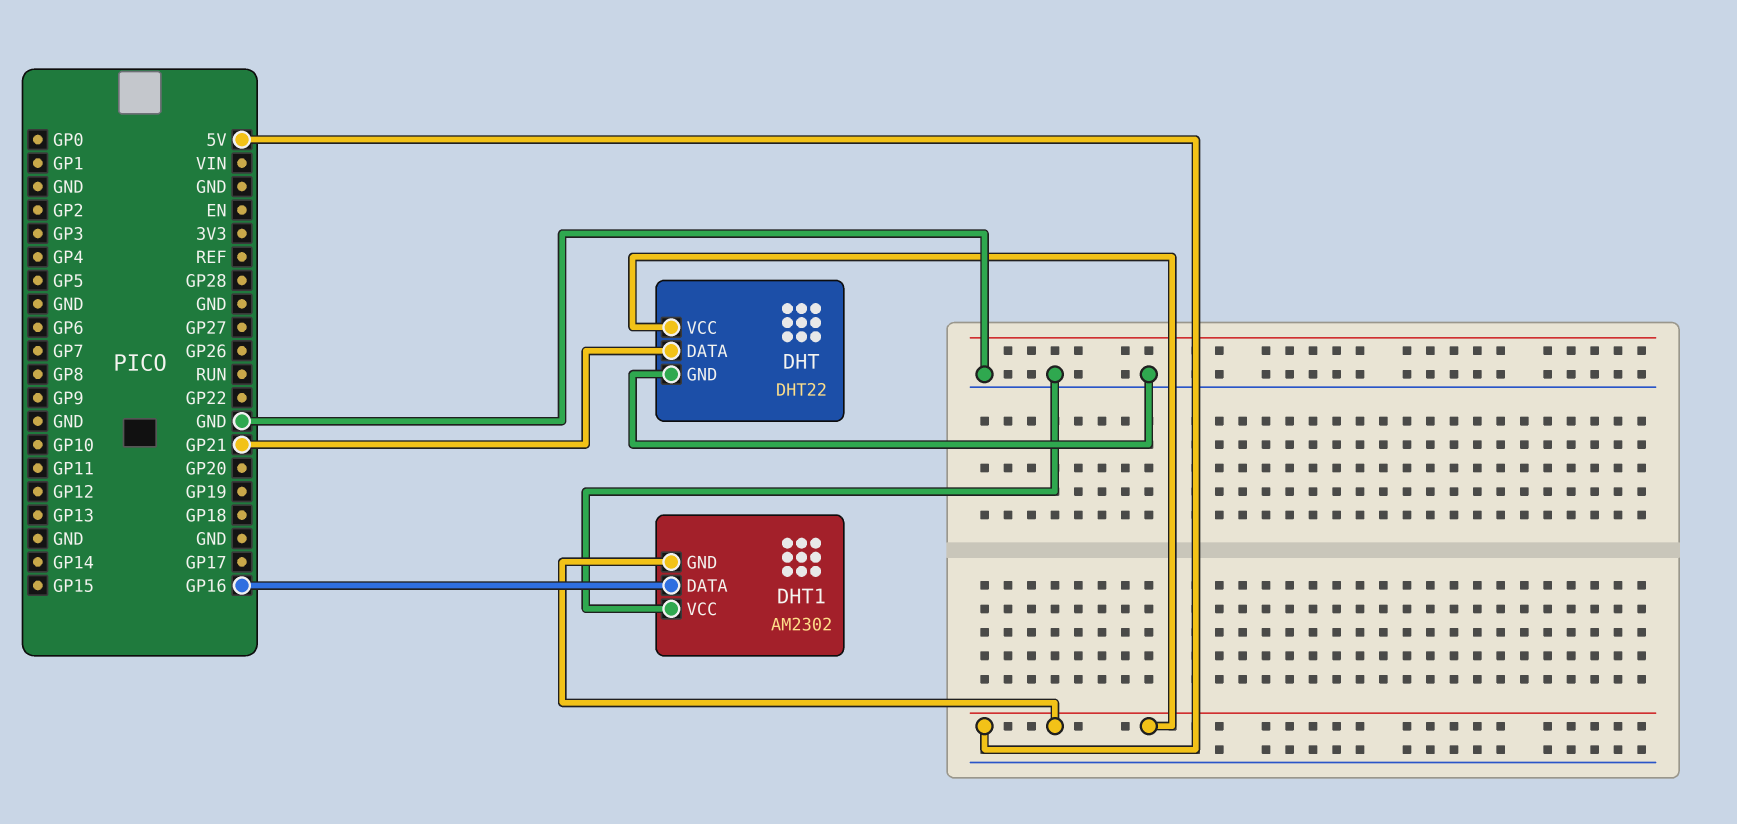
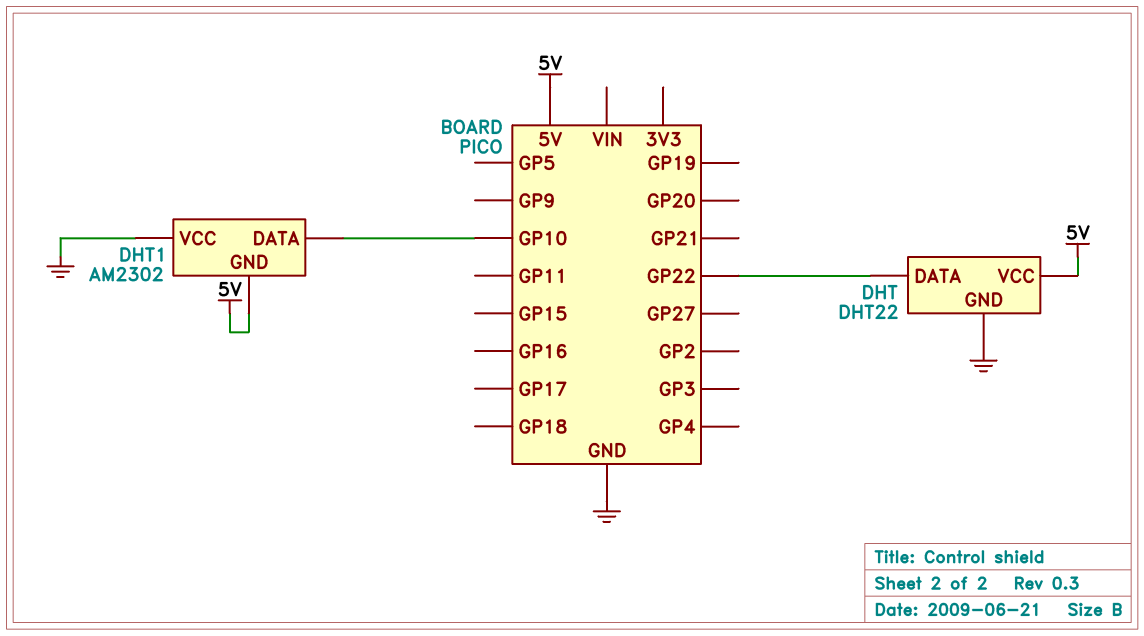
DHT pin DATA: GP21 -> GP22
DHT1 pin DATA: GP16 -> GP10

